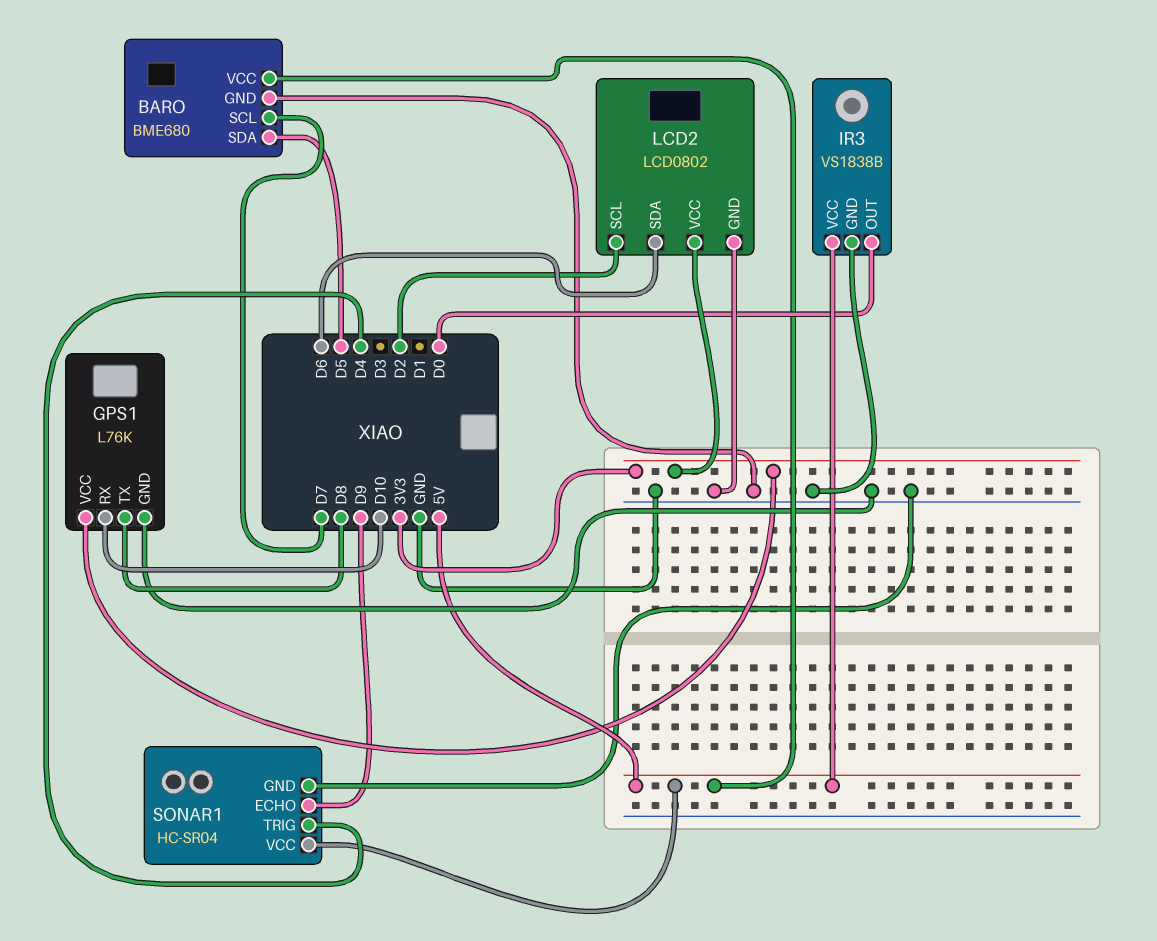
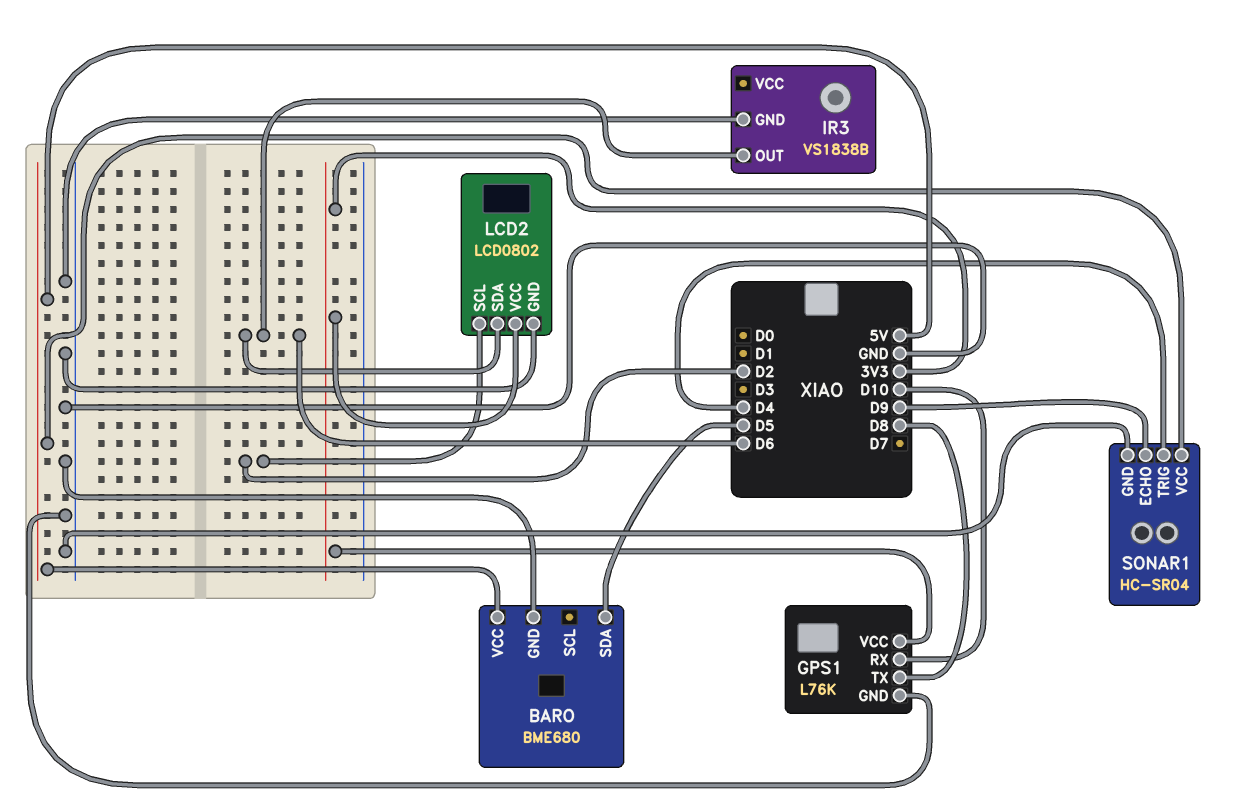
BARO pin SCL: D7 -> none
IR3 pin OUT: D0 -> D6
IR3 pin VCC: 5V -> none

